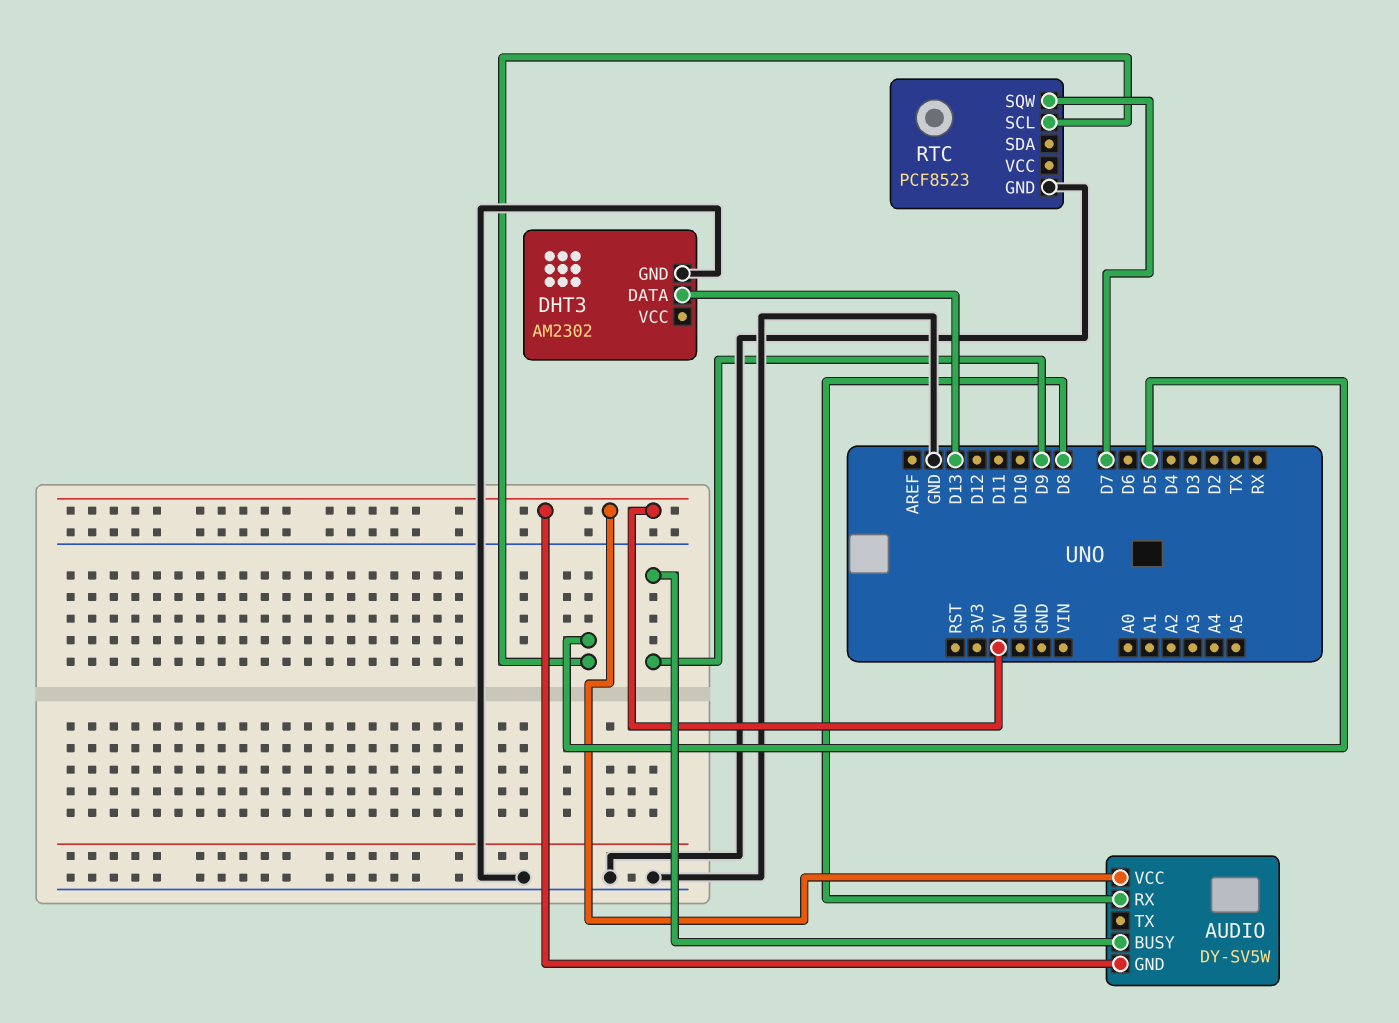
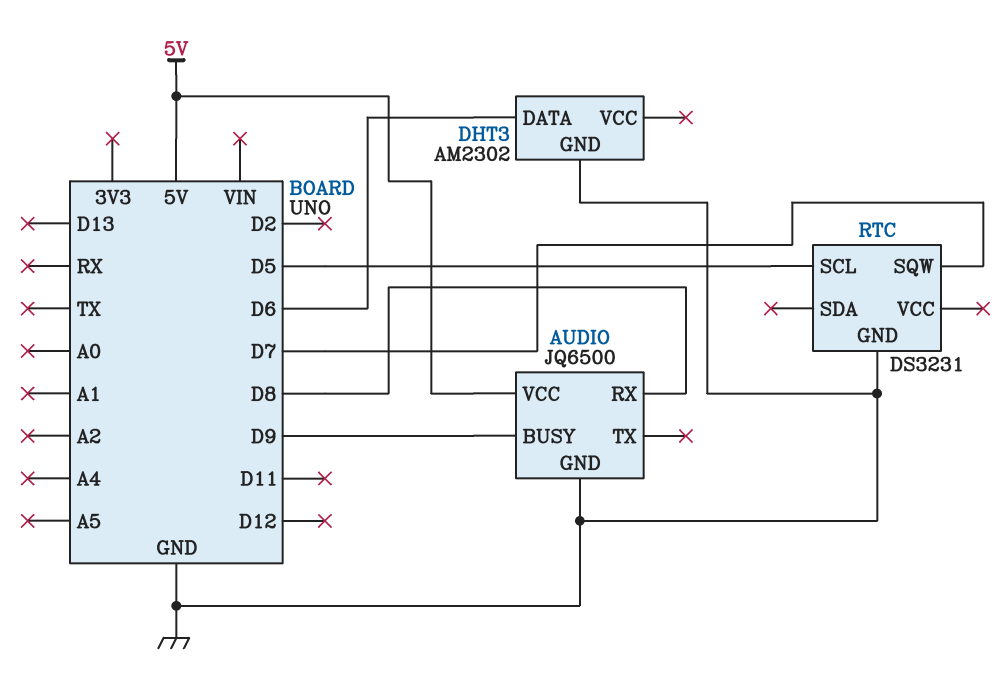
AUDIO: DY-SV5W -> JQ6500
AUDIO pin GND: 5V -> GND
DHT3 pin DATA: D13 -> D6
RTC: PCF8523 -> DS3231

